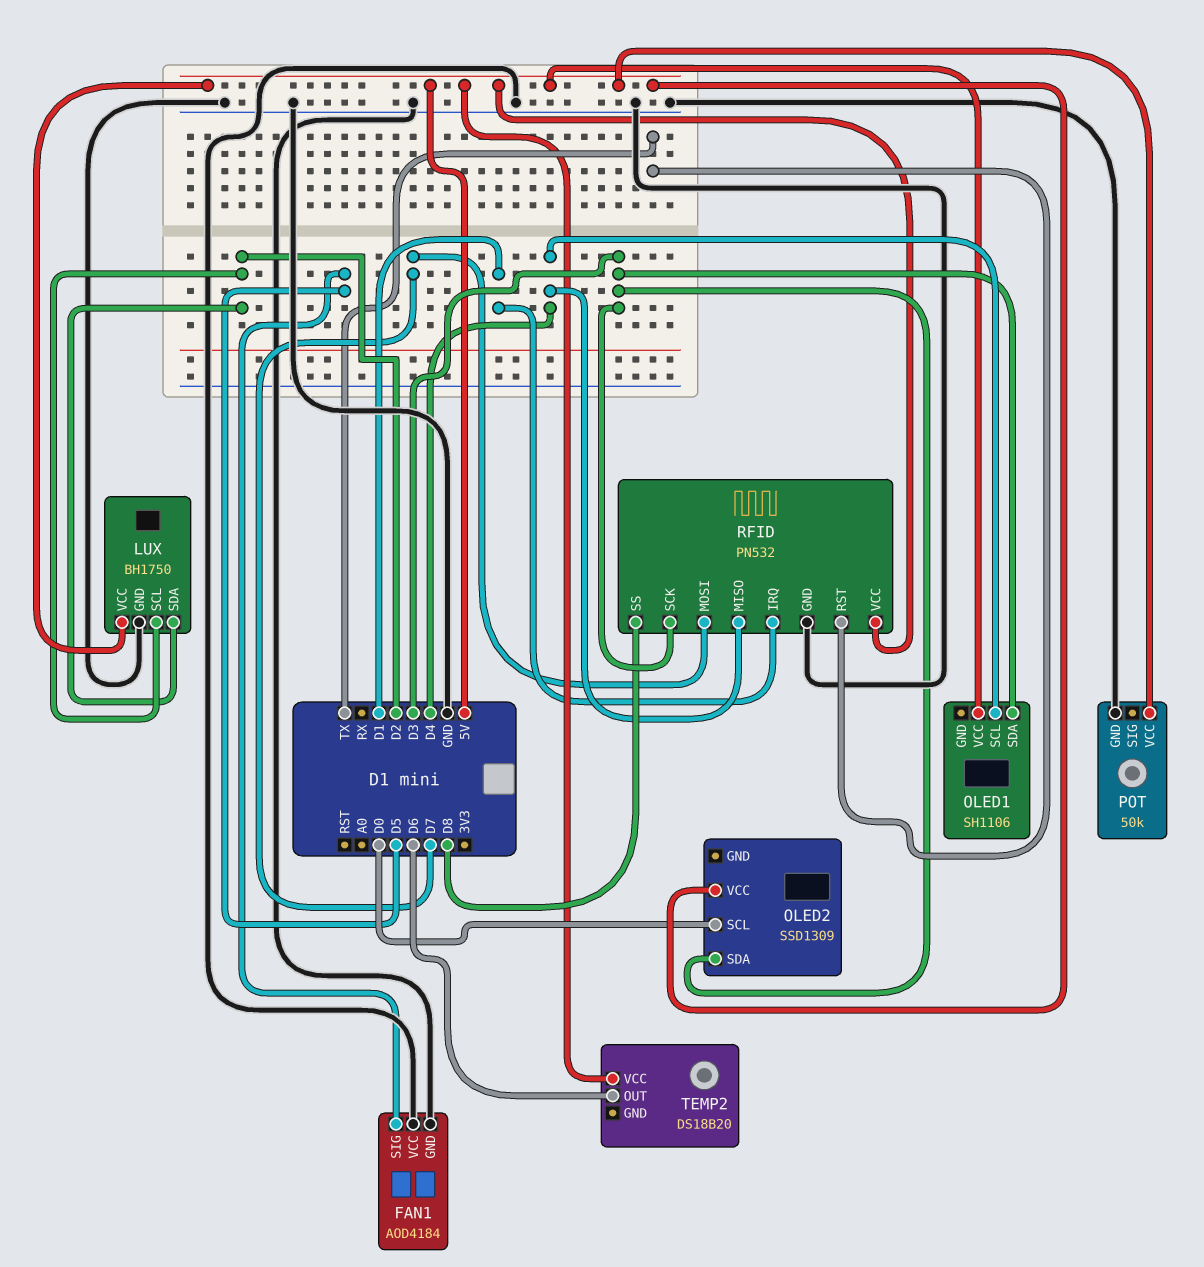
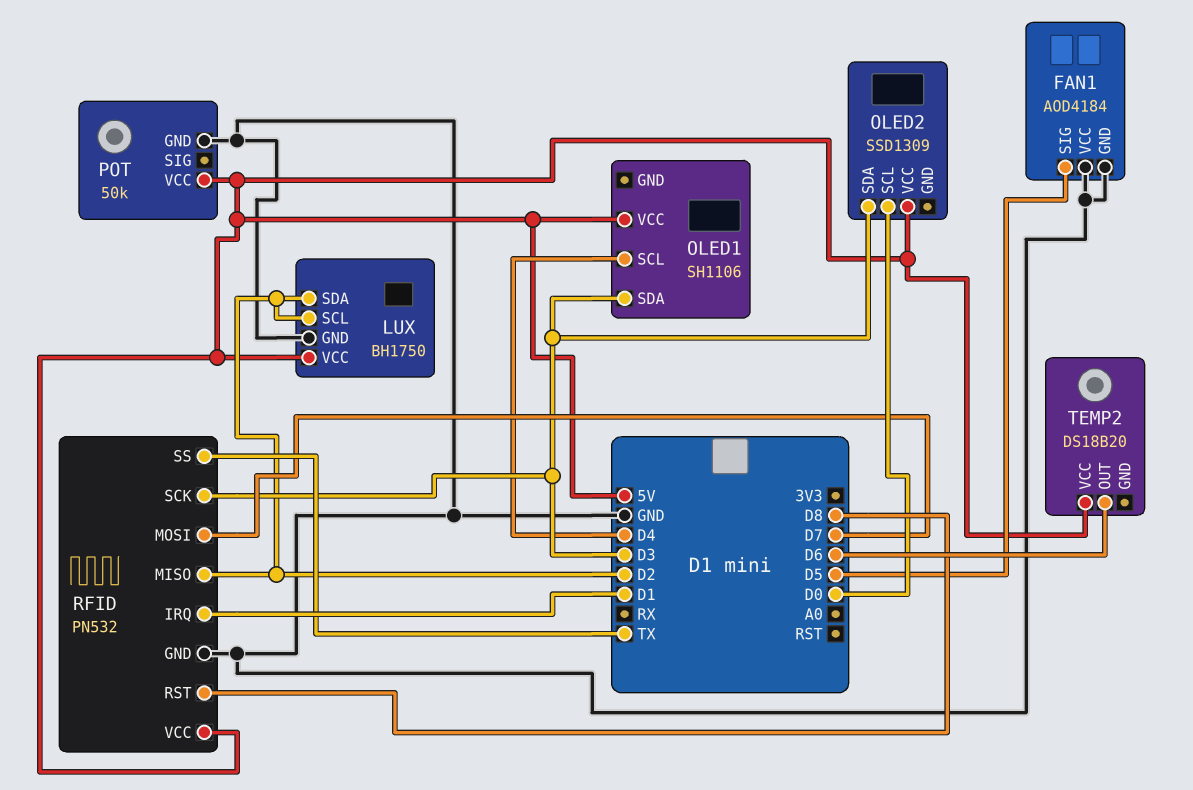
RFID pin MISO: D4 -> D2
RFID pin RST: TX -> D8
RFID pin SS: D8 -> TX

